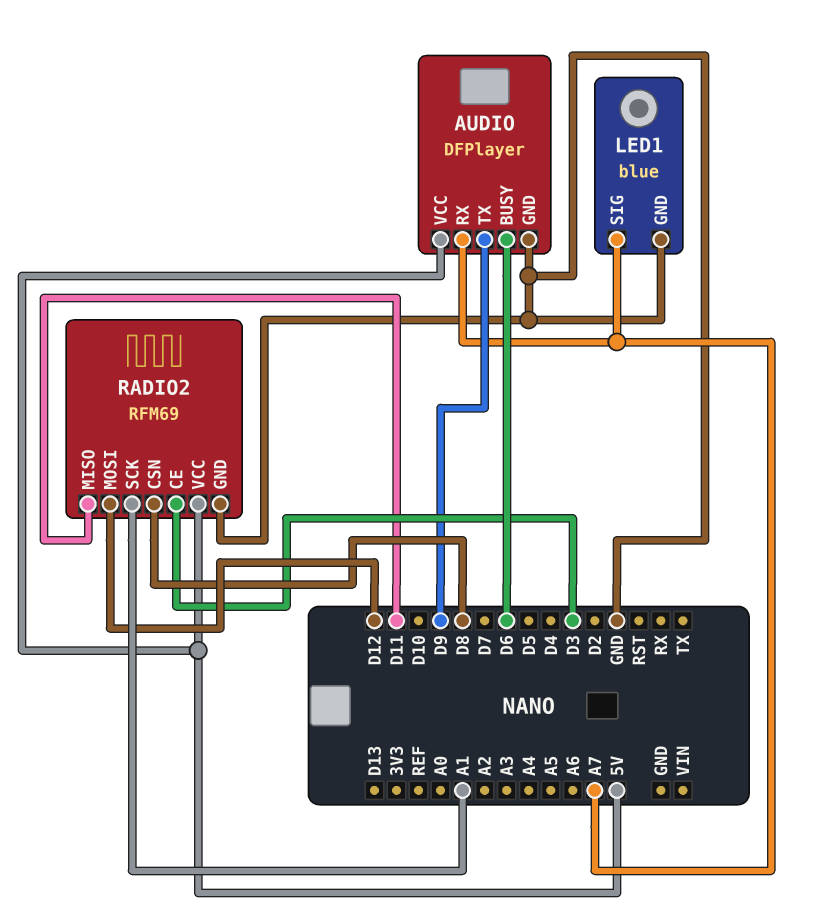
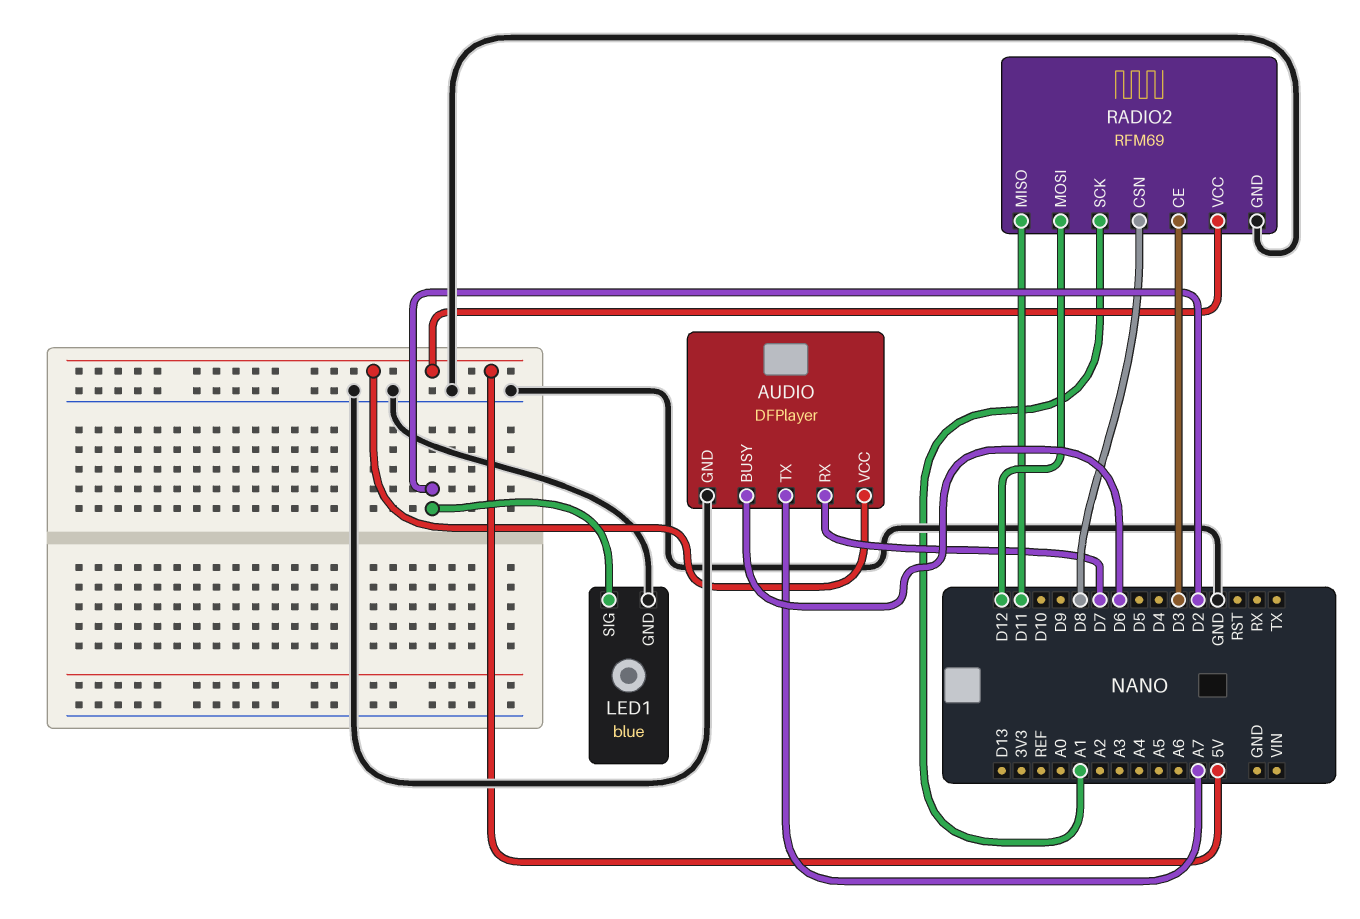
AUDIO pin RX: A7 -> D7
AUDIO pin TX: D9 -> A7
LED1 pin SIG: A7 -> D2

